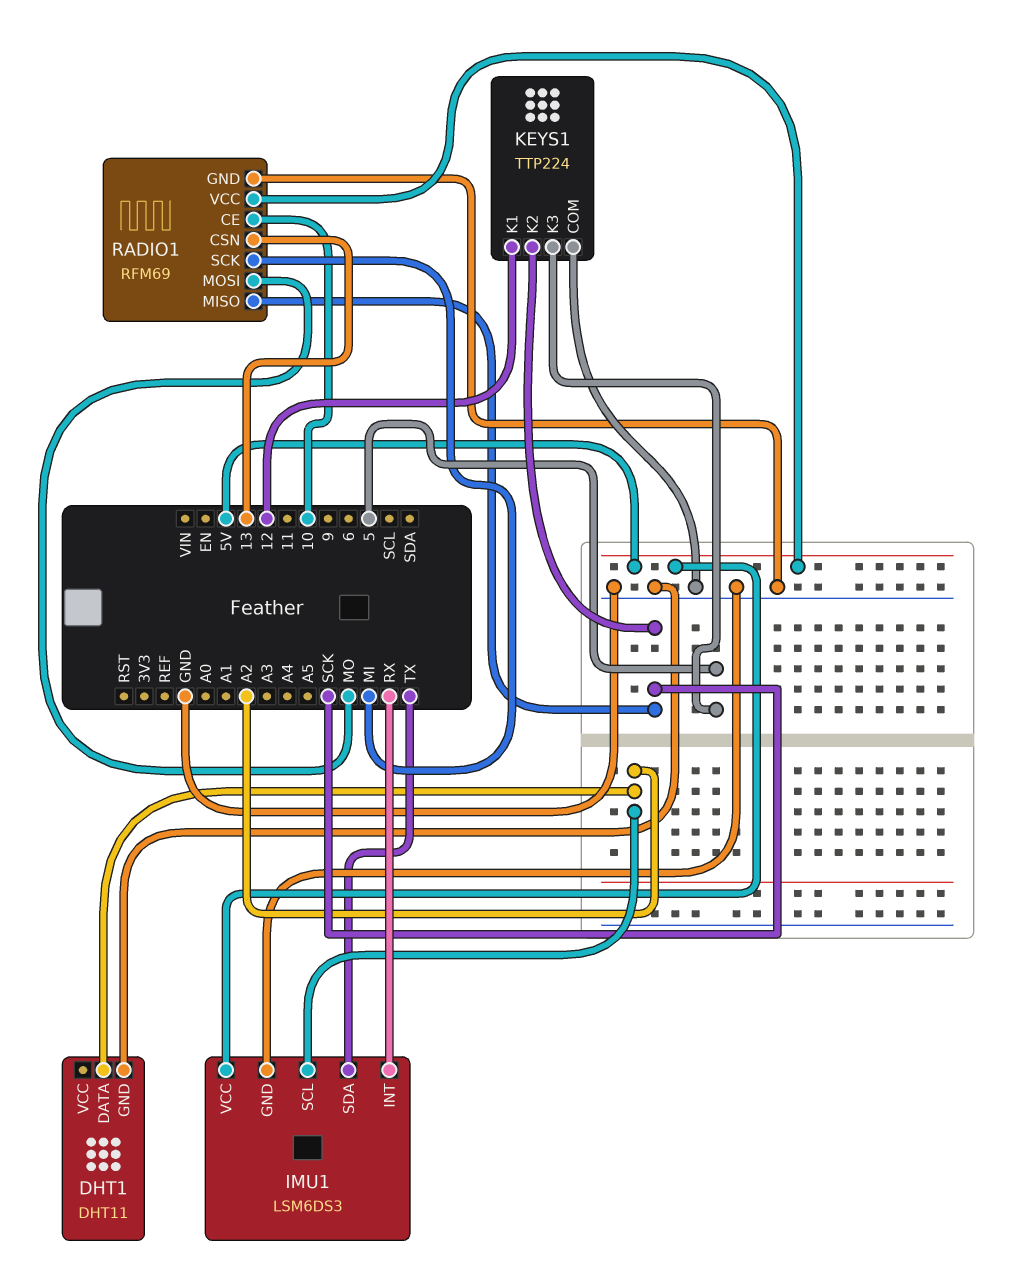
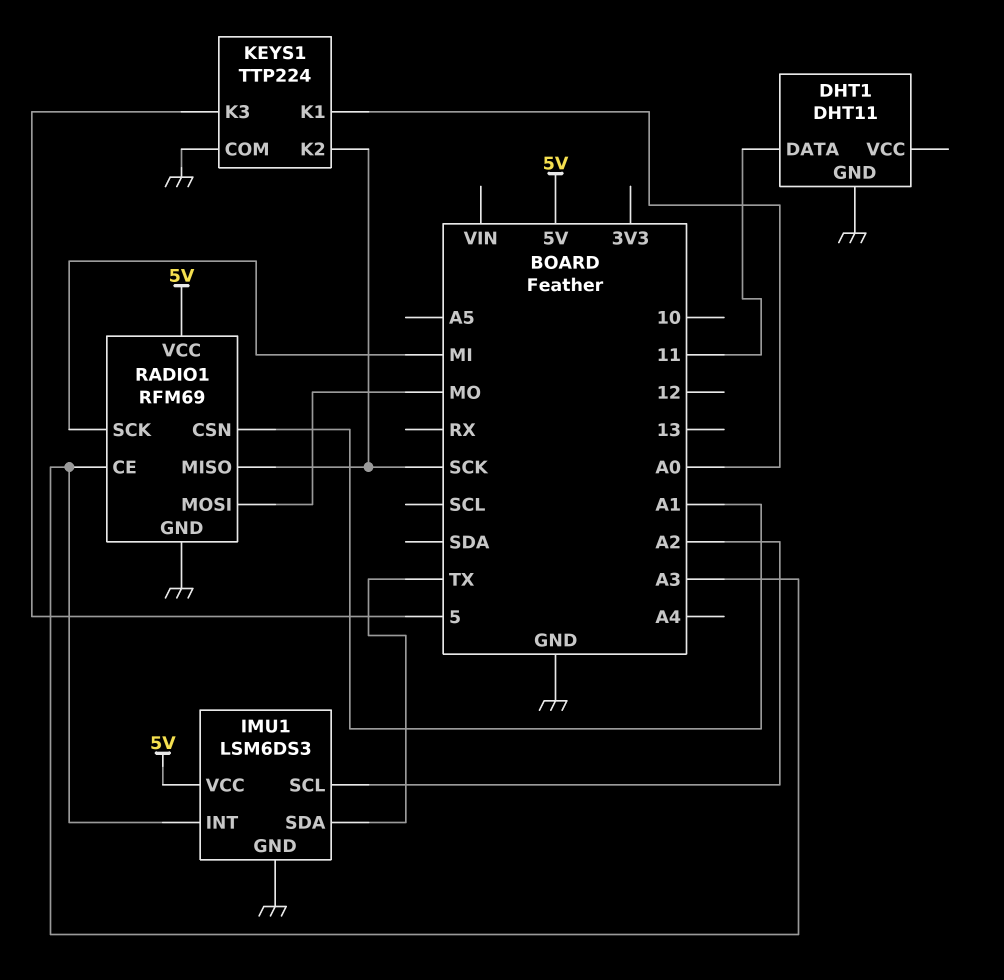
DHT1 pin DATA: A2 -> 11
IMU1 pin INT: RX -> A3
KEYS1 pin K1: 12 -> A0
RADIO1 pin CE: 10 -> A3
RADIO1 pin CSN: 13 -> A1

